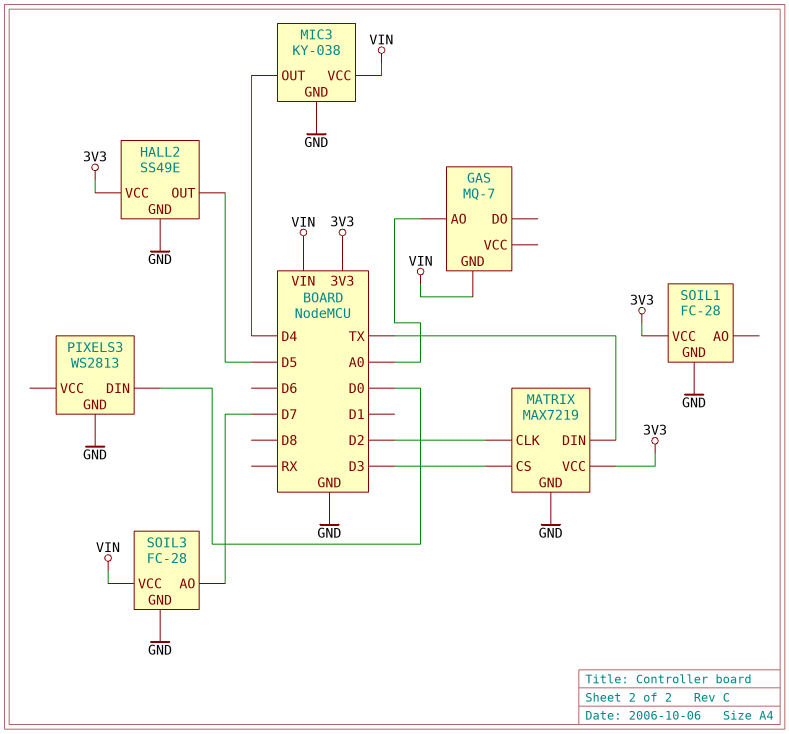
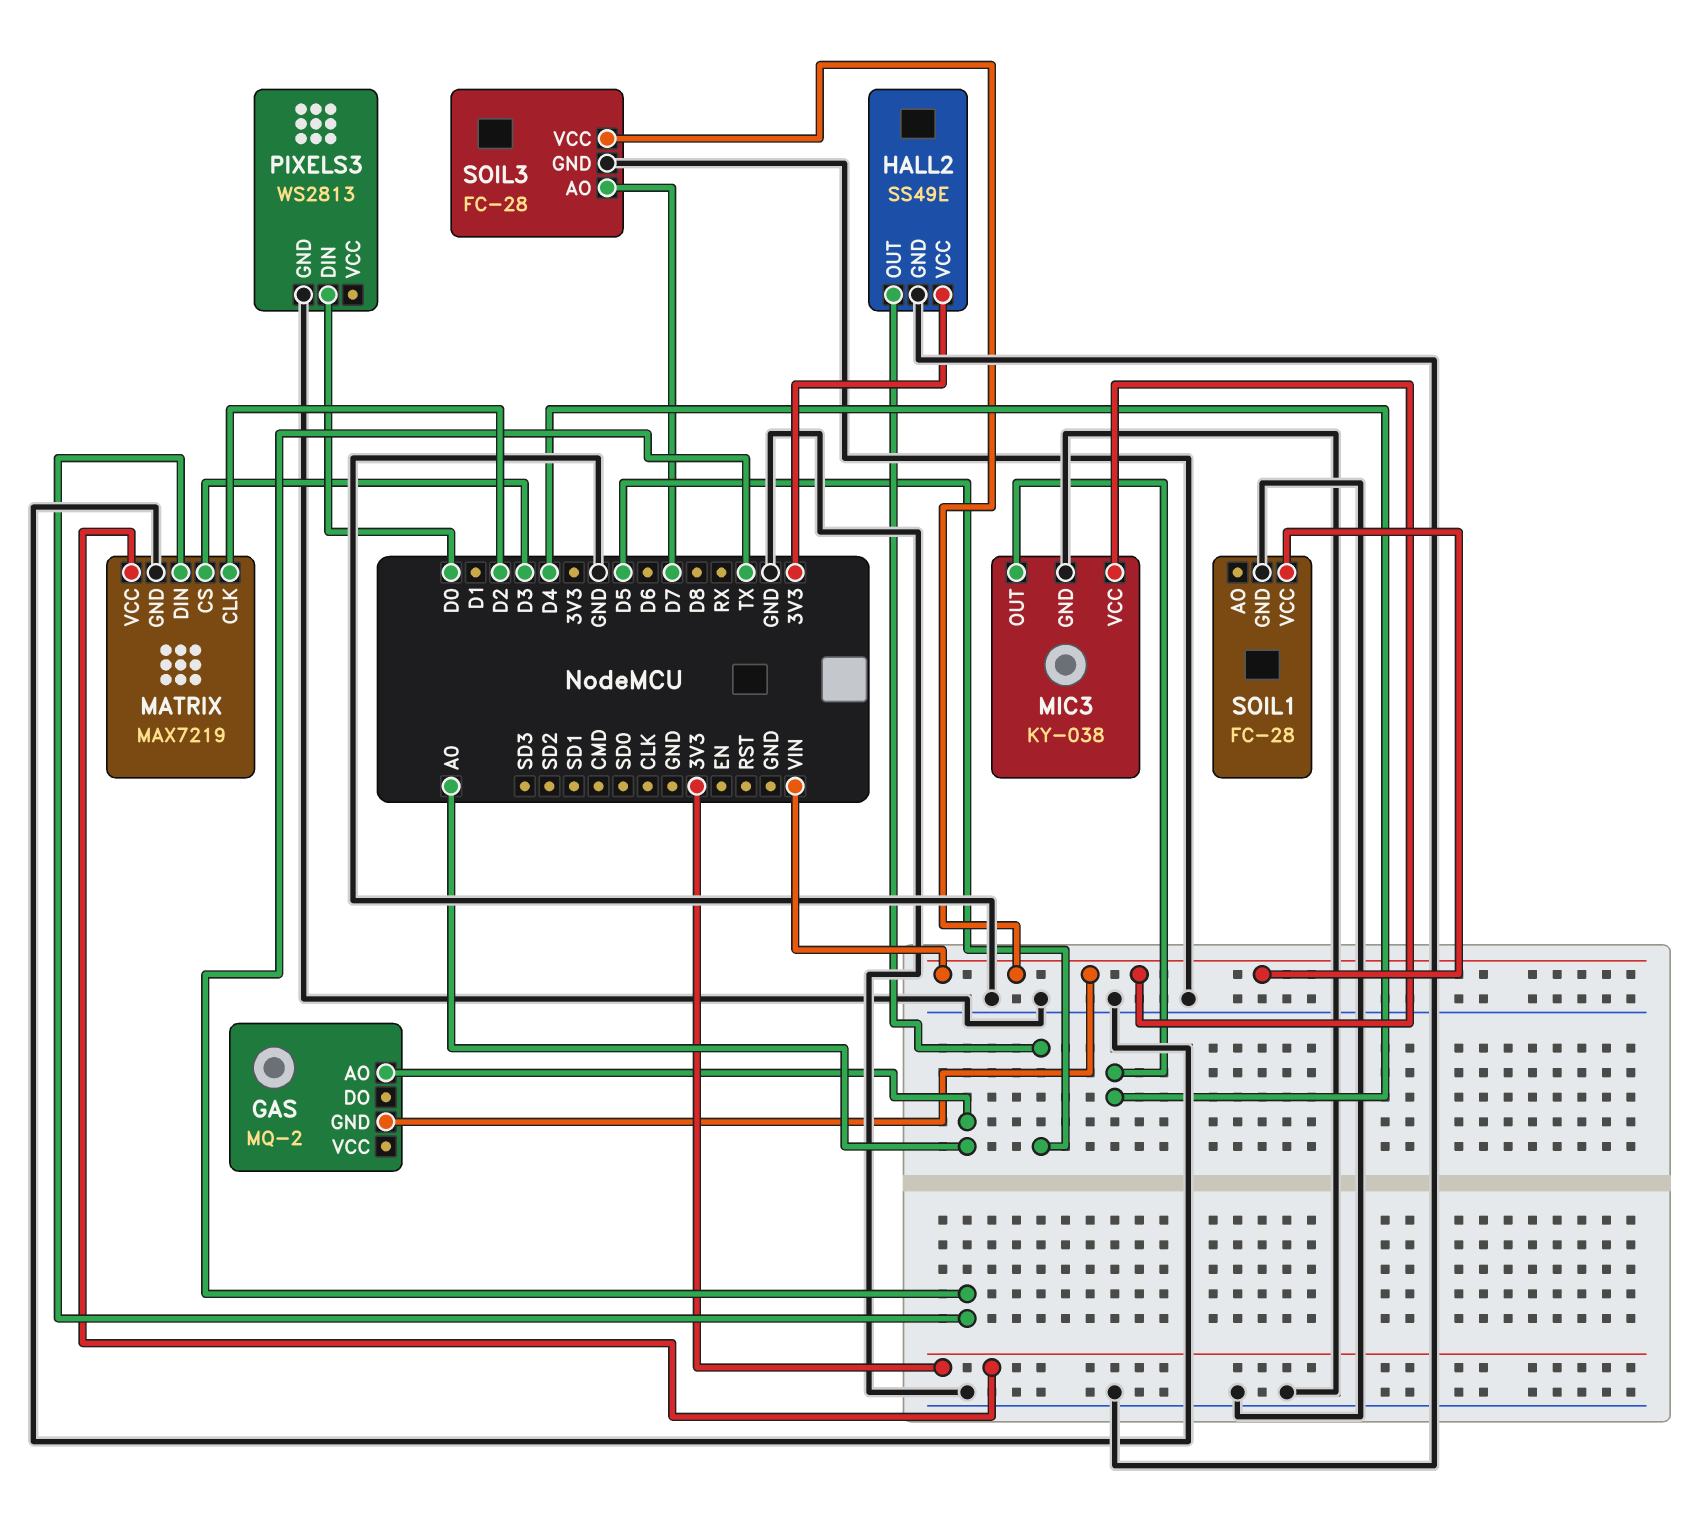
GAS: MQ-7 -> MQ-2
SOIL1 pin VCC: 3V3 -> VIN

